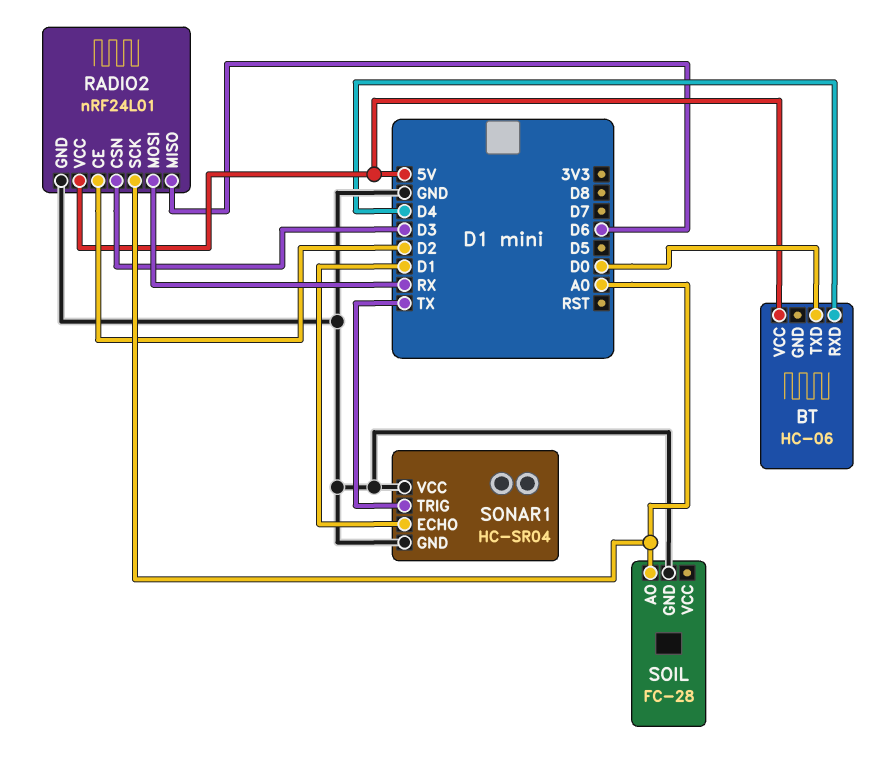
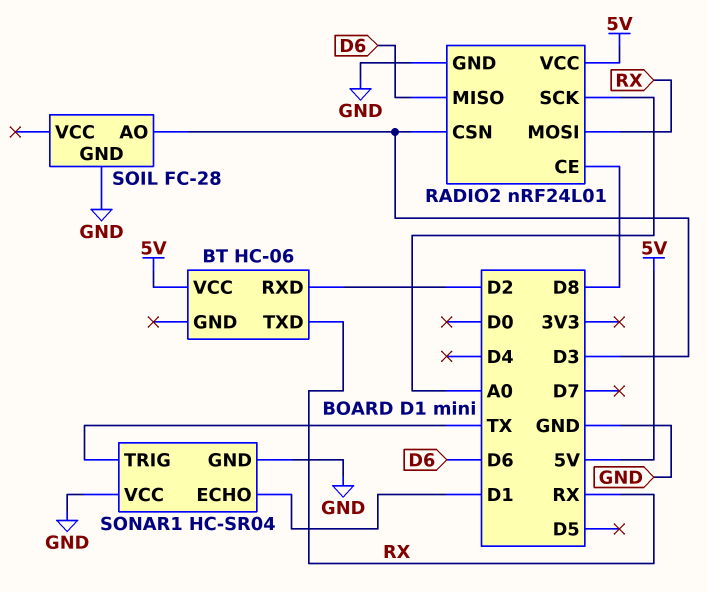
BT pin RXD: D4 -> D2
BT pin TXD: D0 -> RX
RADIO2 pin CE: D2 -> D8
SOIL pin AO: A0 -> D3

